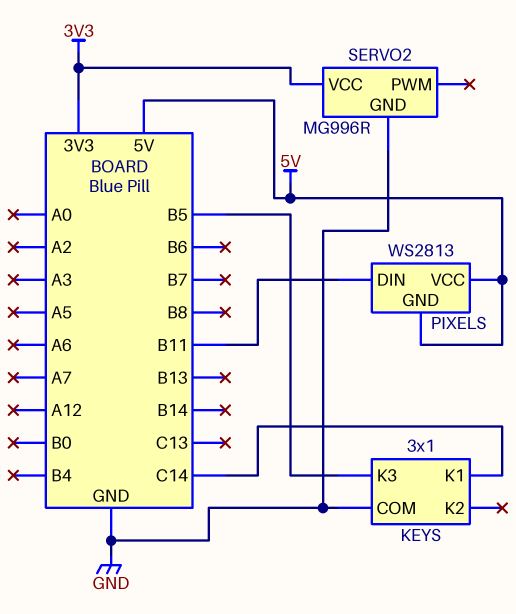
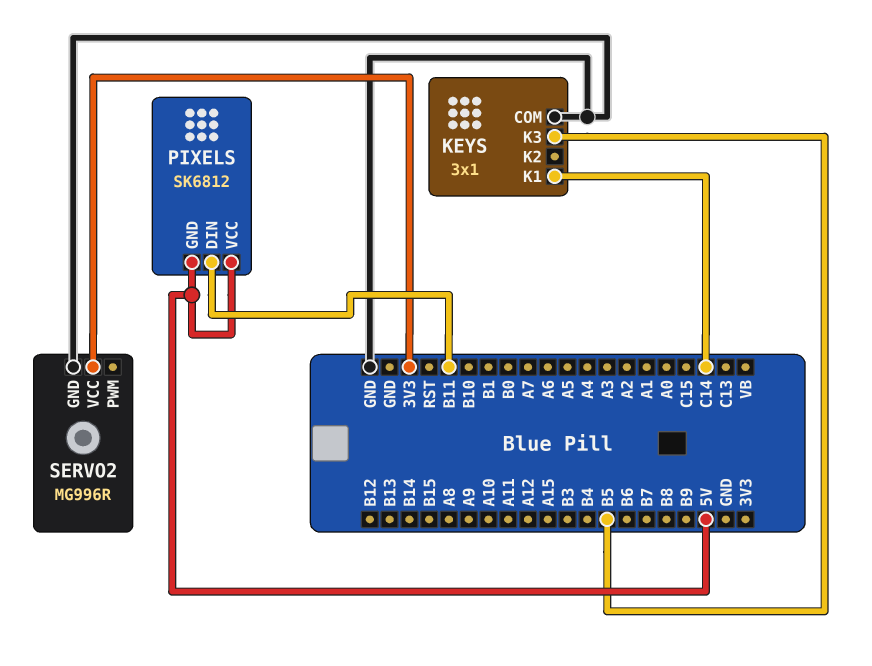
PIXELS: WS2813 -> SK6812

